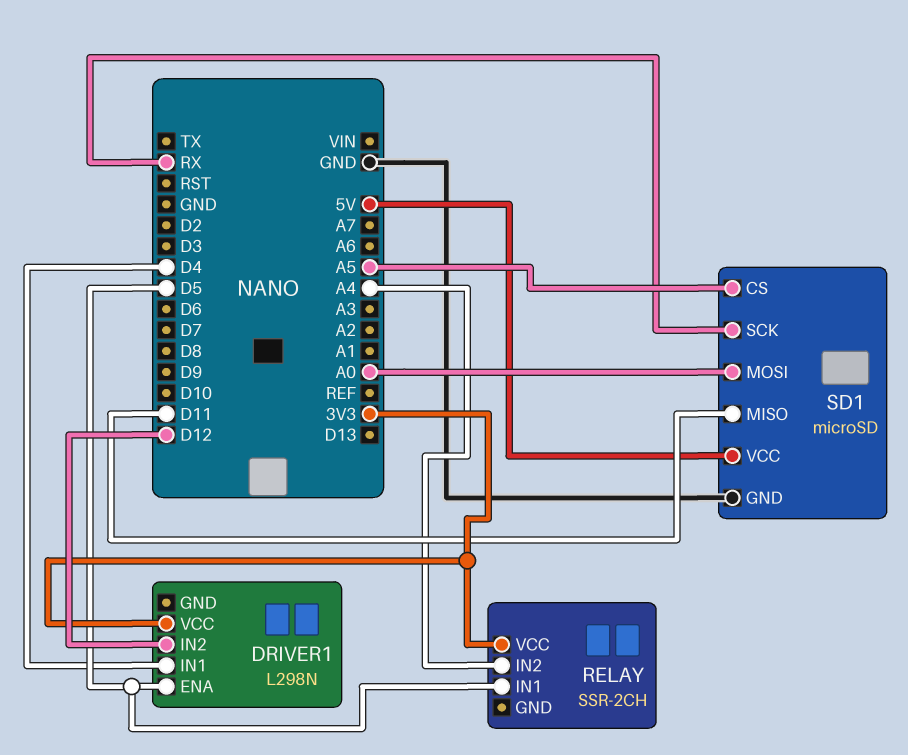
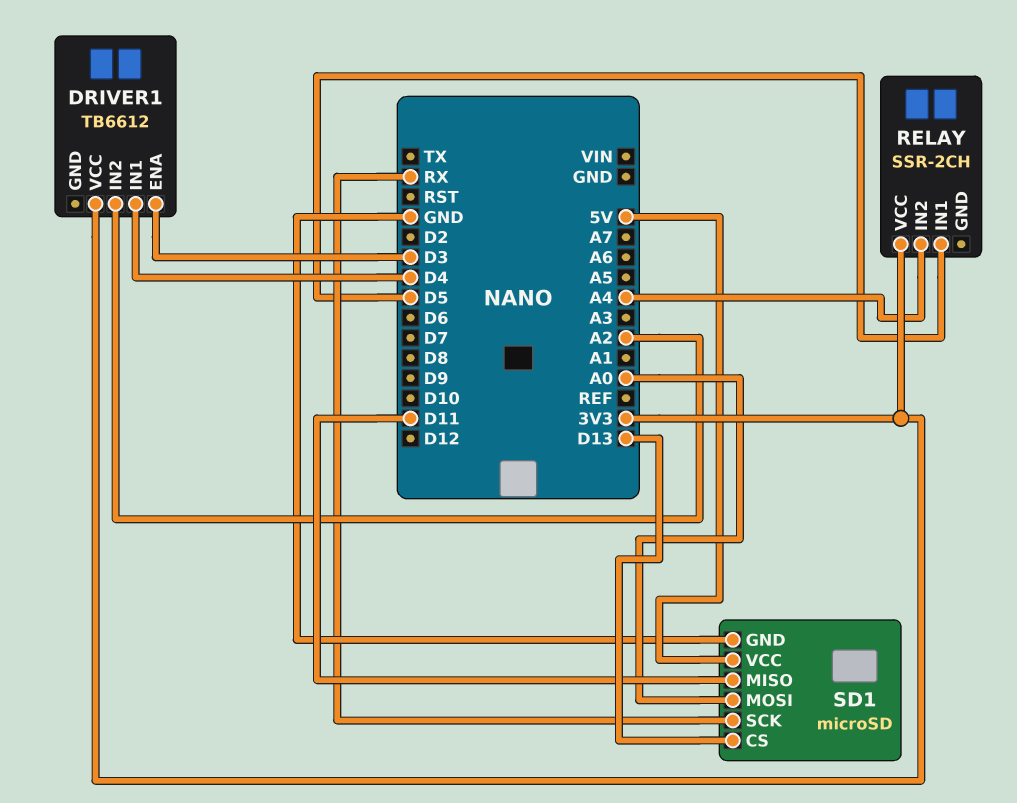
DRIVER1: L298N -> TB6612
DRIVER1 pin ENA: D5 -> D3
DRIVER1 pin IN2: D12 -> A2
SD1 pin CS: A5 -> D13

